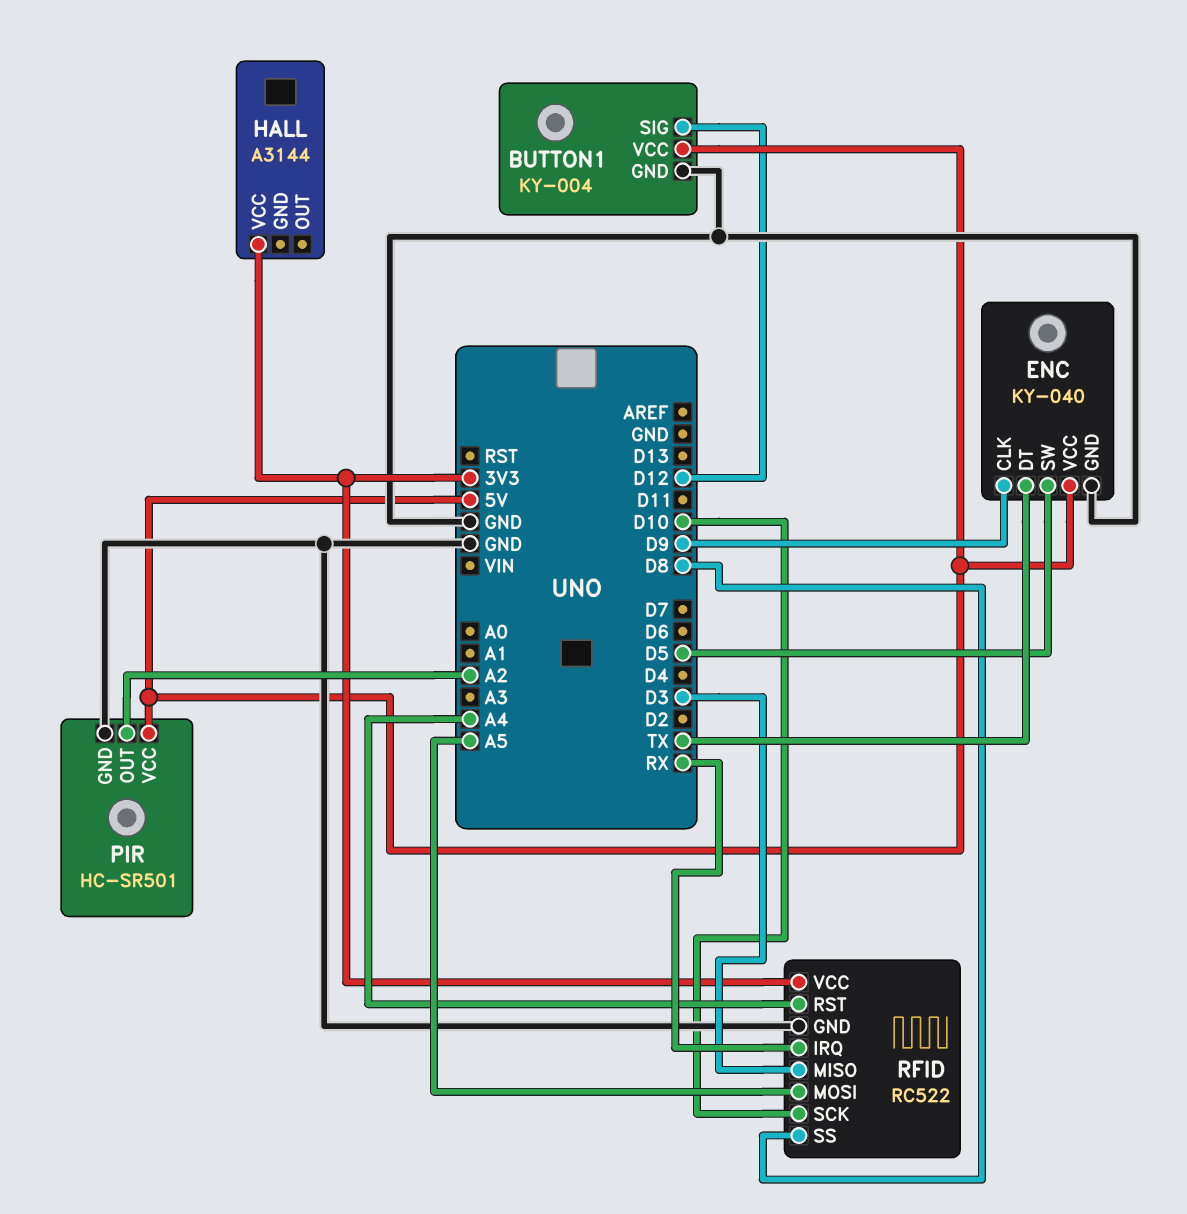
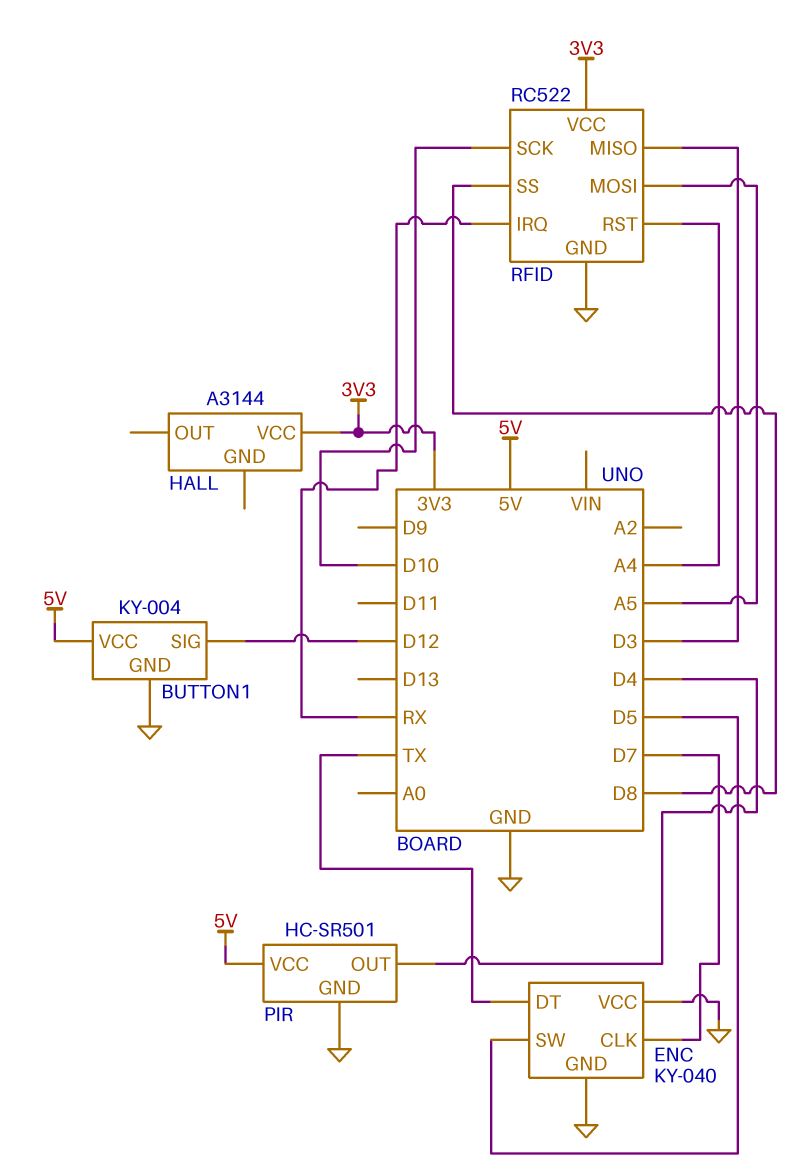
ENC pin CLK: D9 -> D7
ENC pin VCC: 5V -> GND
PIR pin OUT: A2 -> D4

